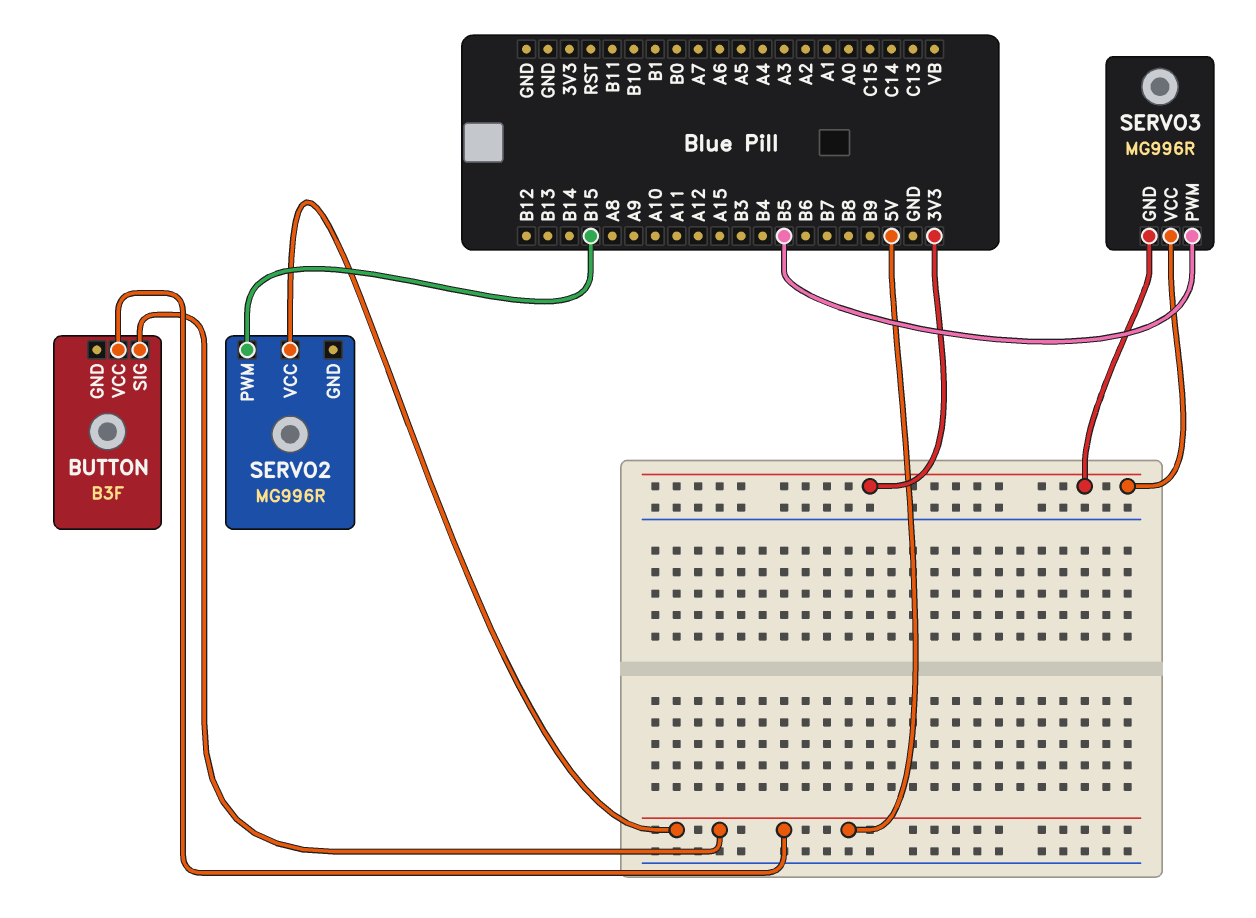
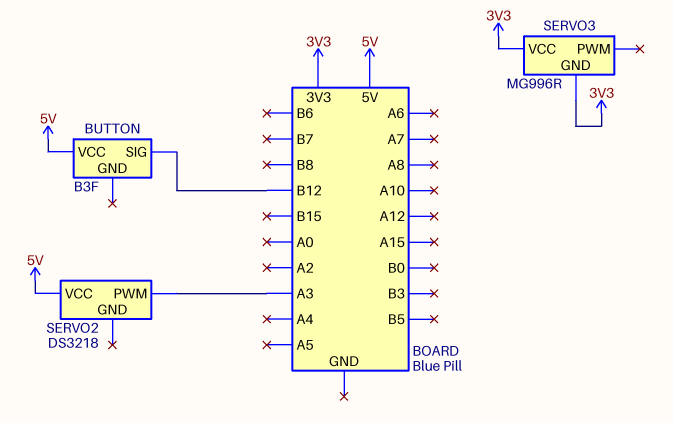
BUTTON pin SIG: 5V -> B12
SERVO2: MG996R -> DS3218
SERVO2 pin PWM: B15 -> A3
SERVO3 pin PWM: B5 -> none

